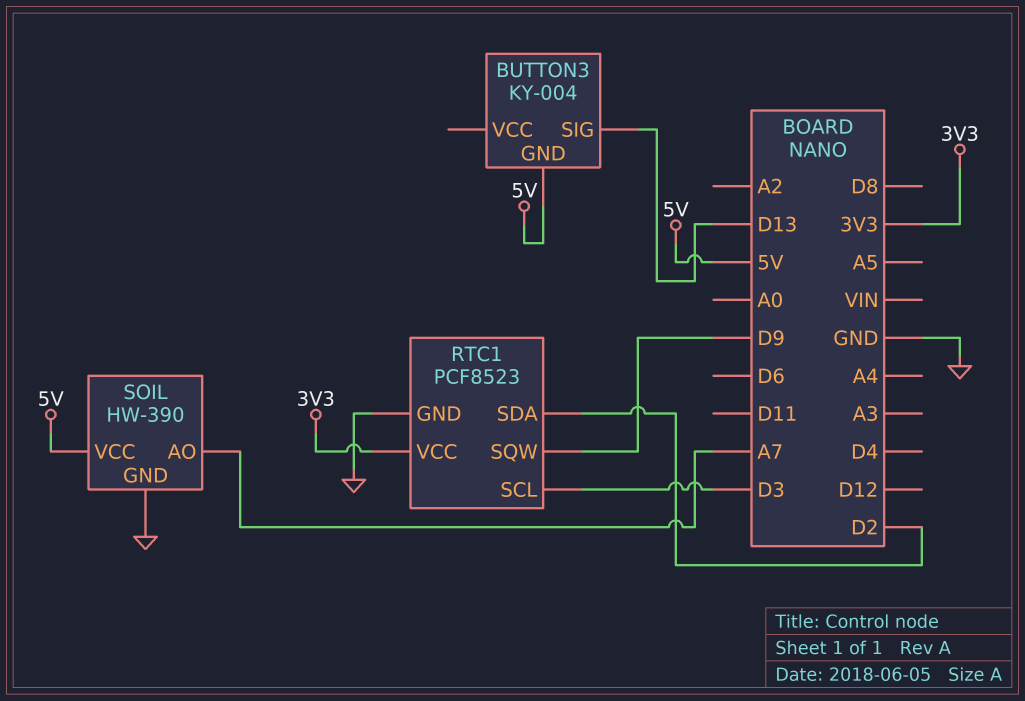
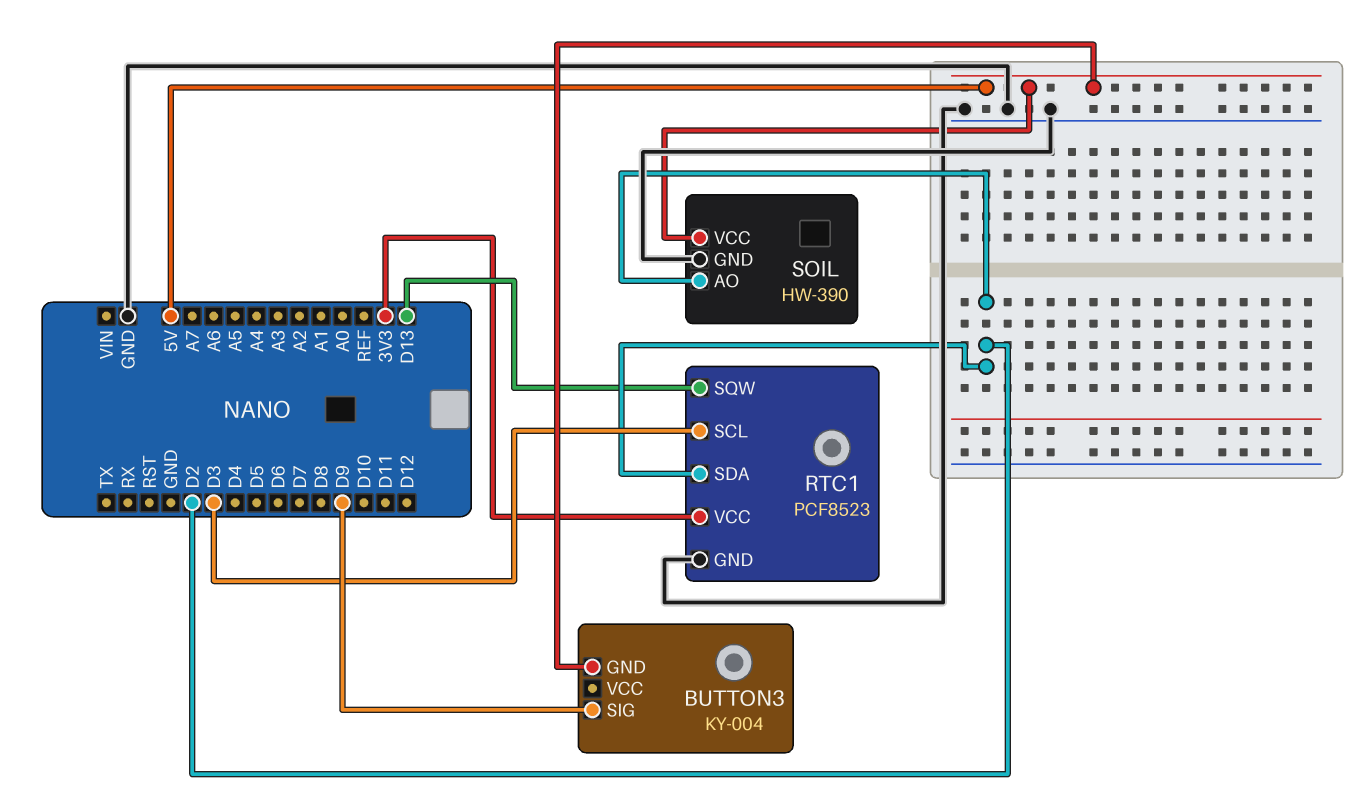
BUTTON3 pin SIG: D13 -> D9
RTC1 pin SQW: D9 -> D13
SOIL pin AO: A7 -> D2

